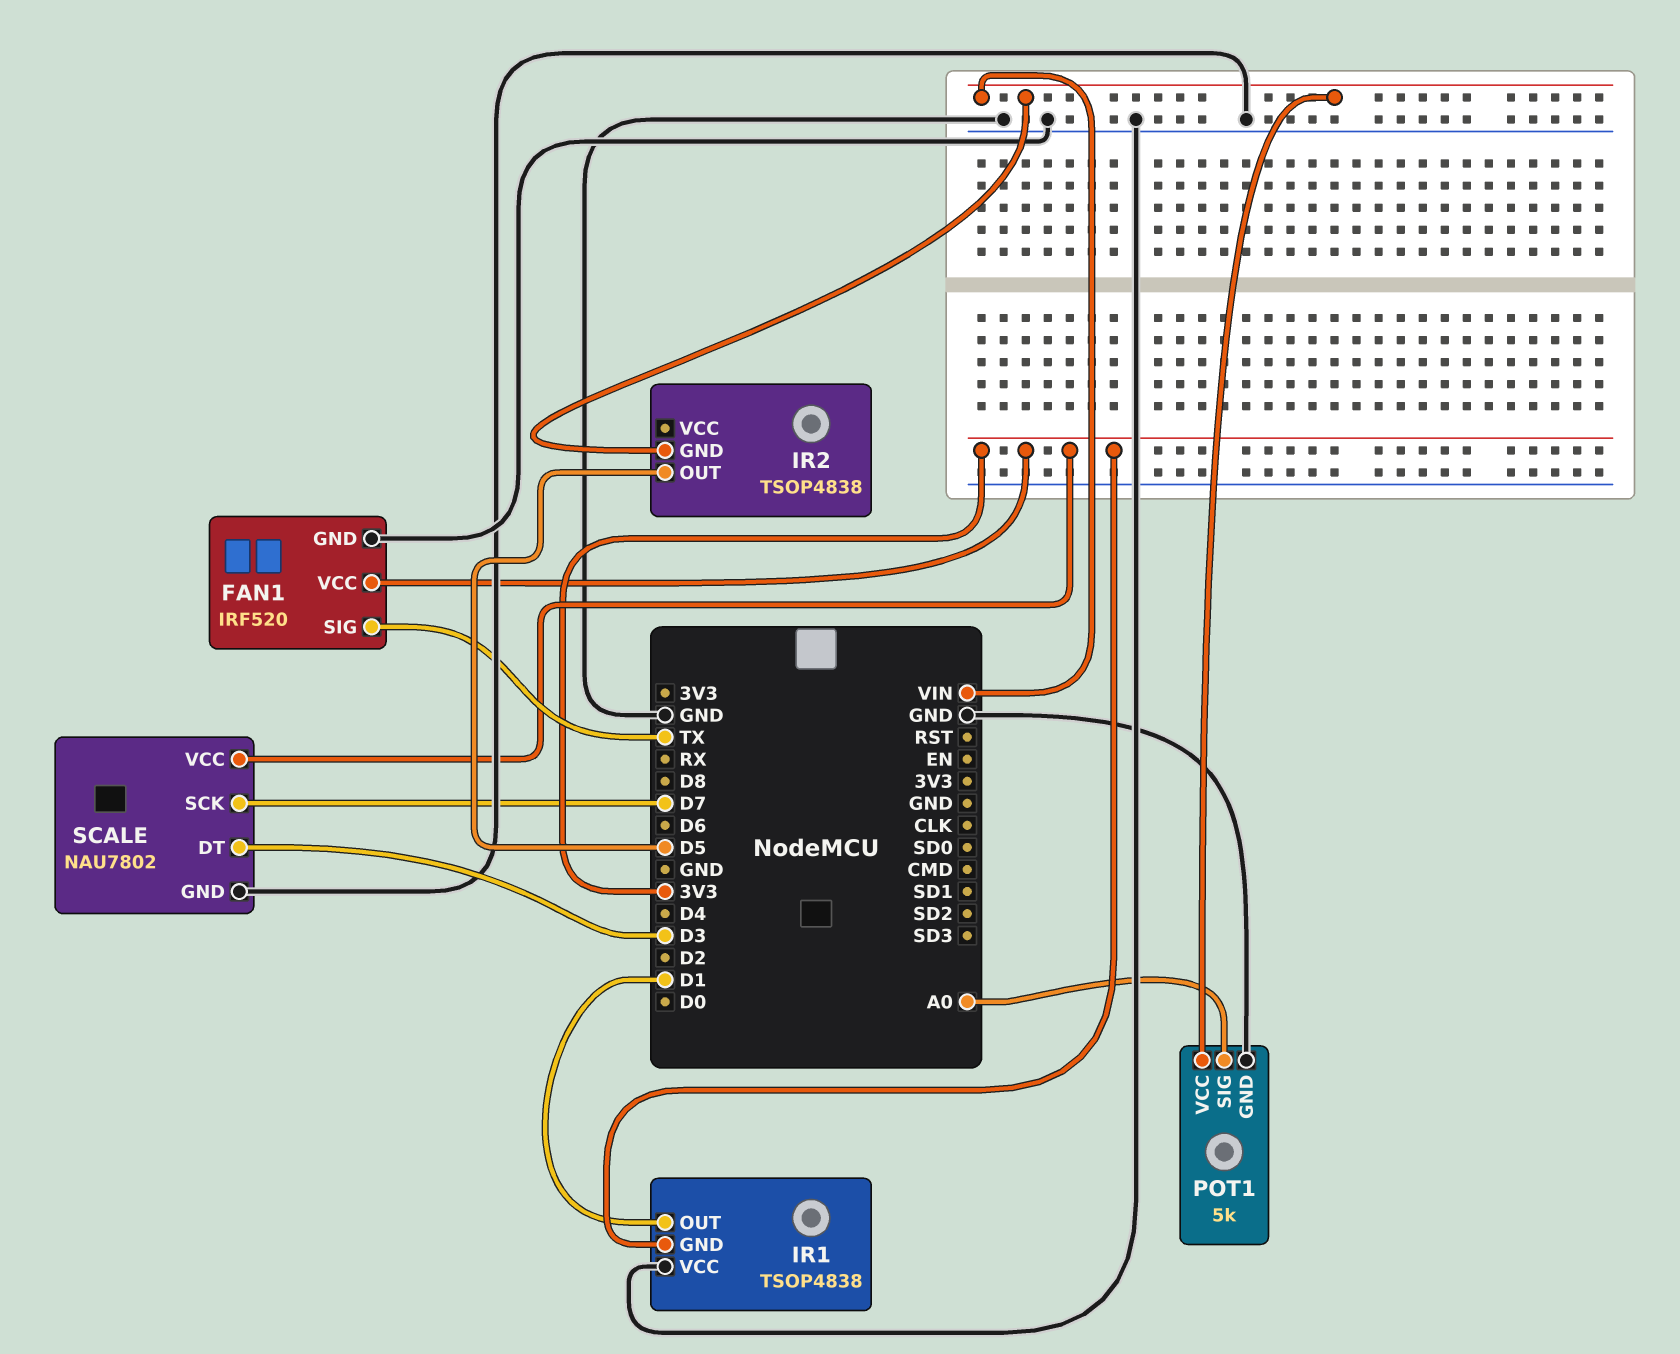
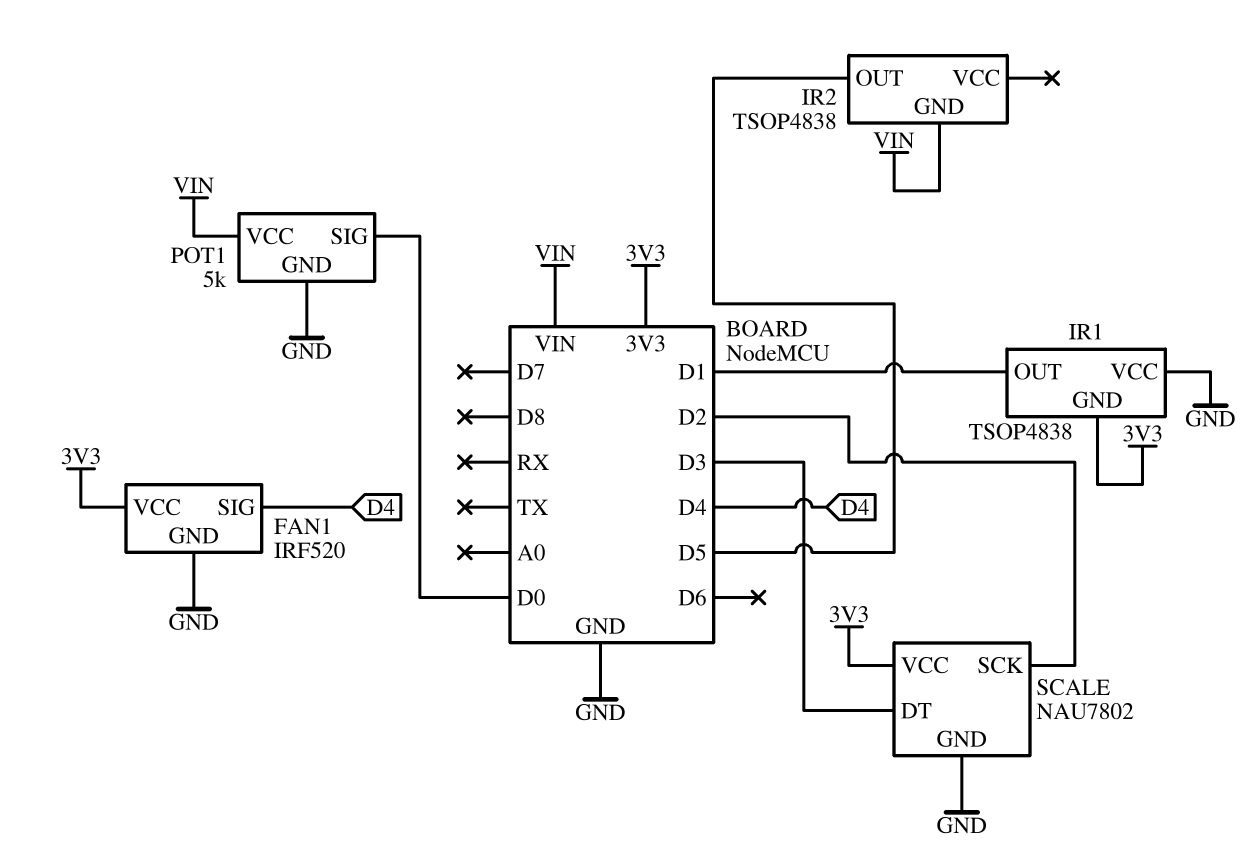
FAN1 pin SIG: TX -> D4
POT1 pin SIG: A0 -> D0
SCALE pin SCK: D7 -> D2

